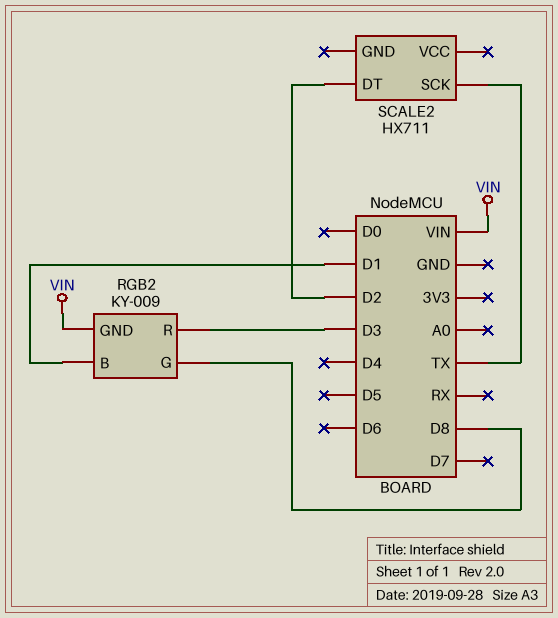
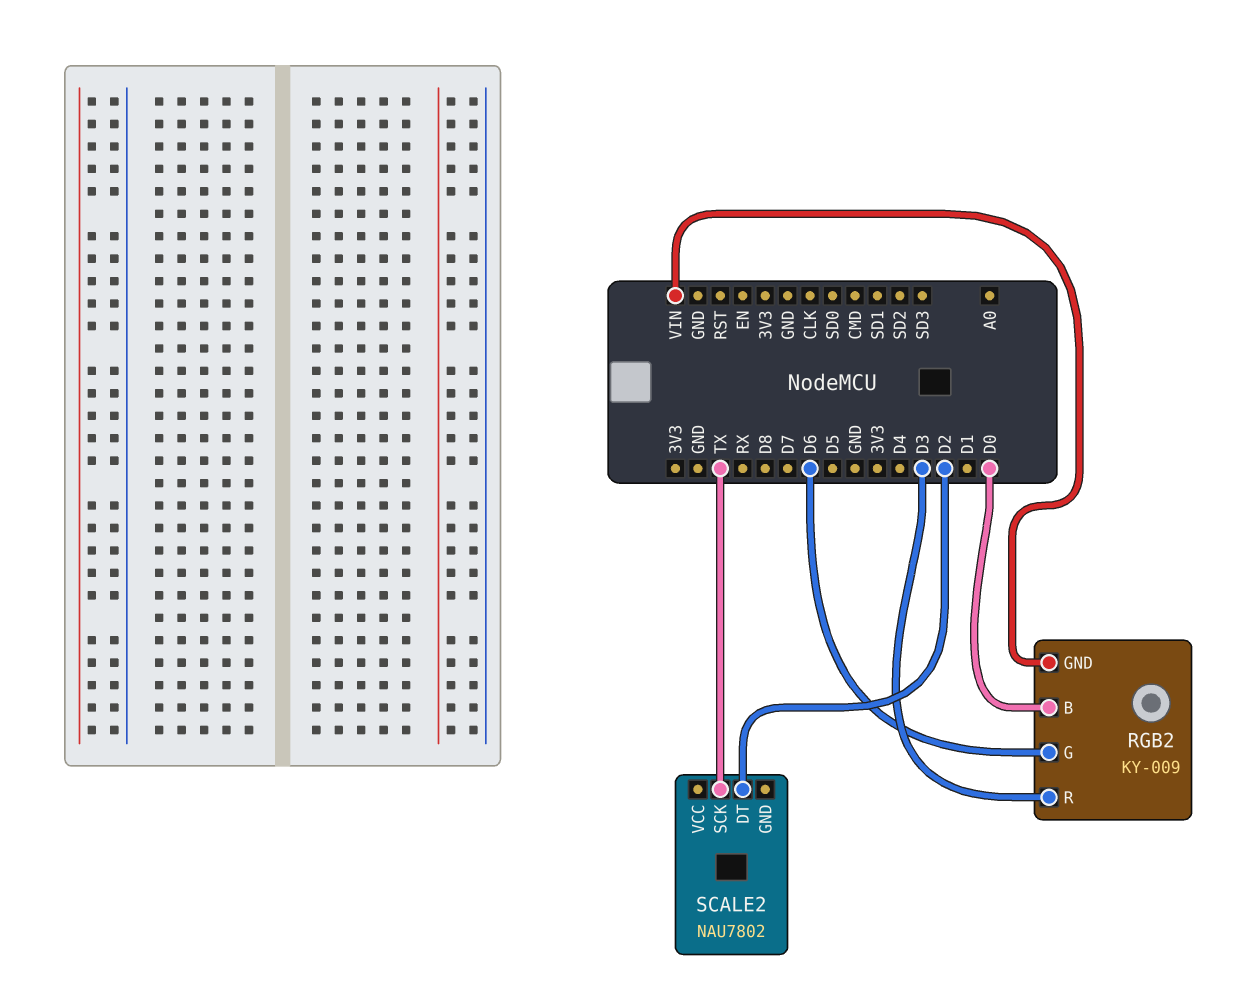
RGB2 pin B: D1 -> D0
RGB2 pin G: D8 -> D6
SCALE2: HX711 -> NAU7802

